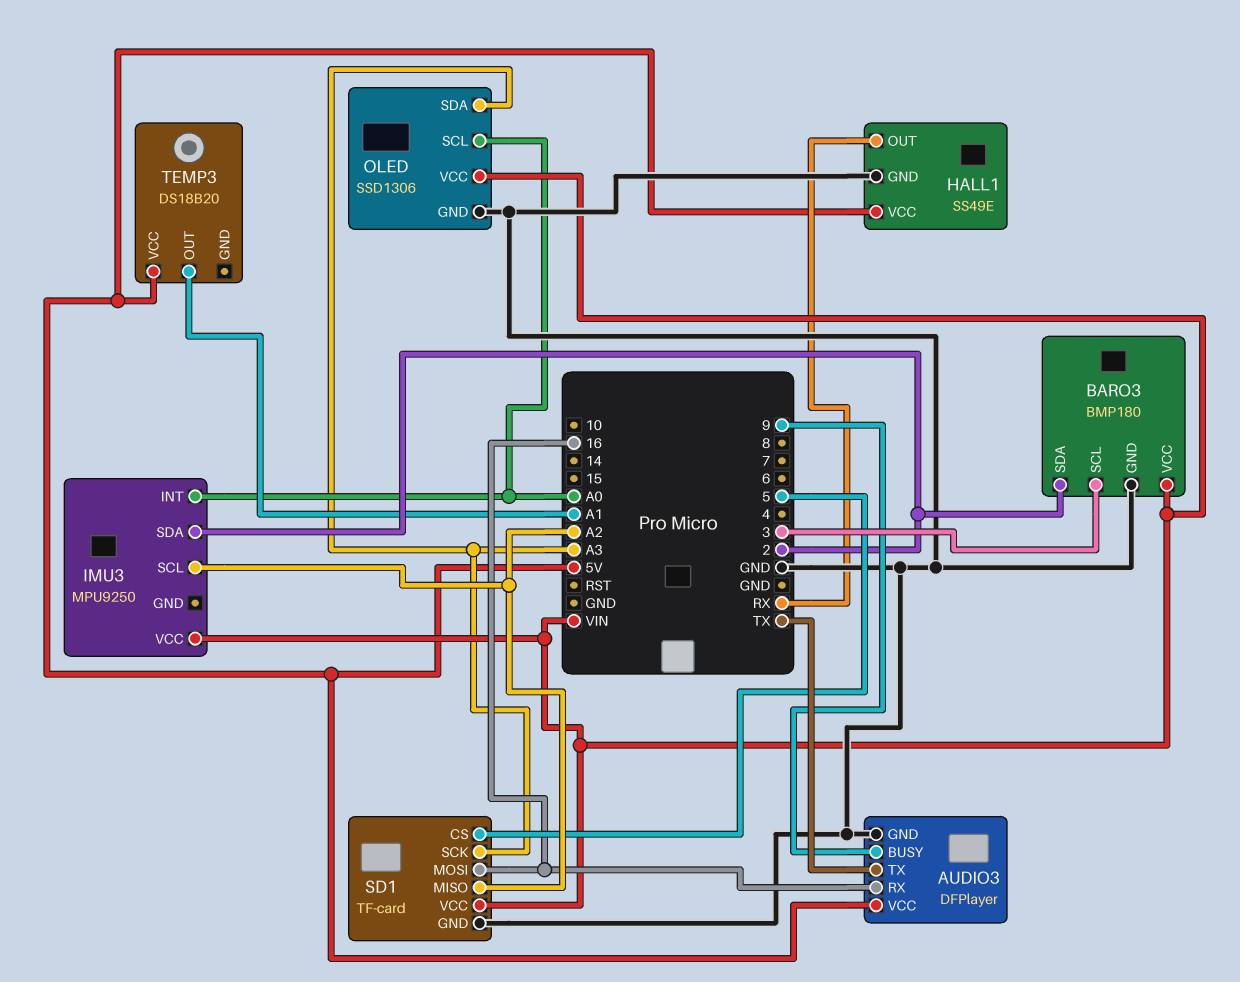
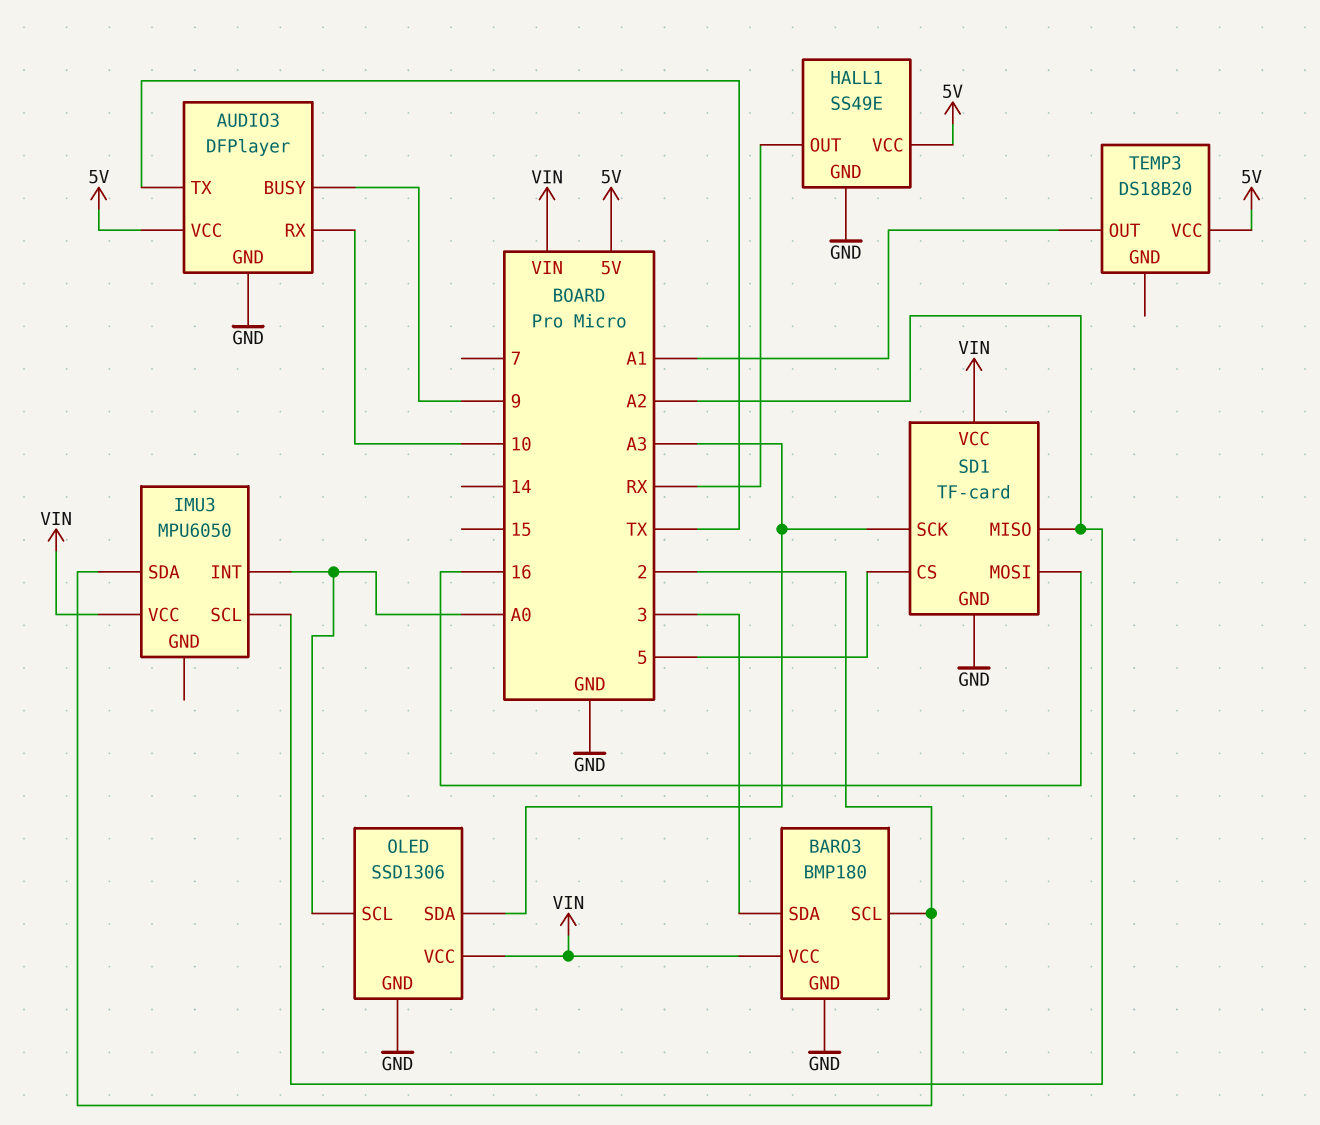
AUDIO3 pin RX: 16 -> 10
BARO3 pin SCL: 3 -> 2
BARO3 pin SDA: 2 -> 3
IMU3: MPU9250 -> MPU6050

